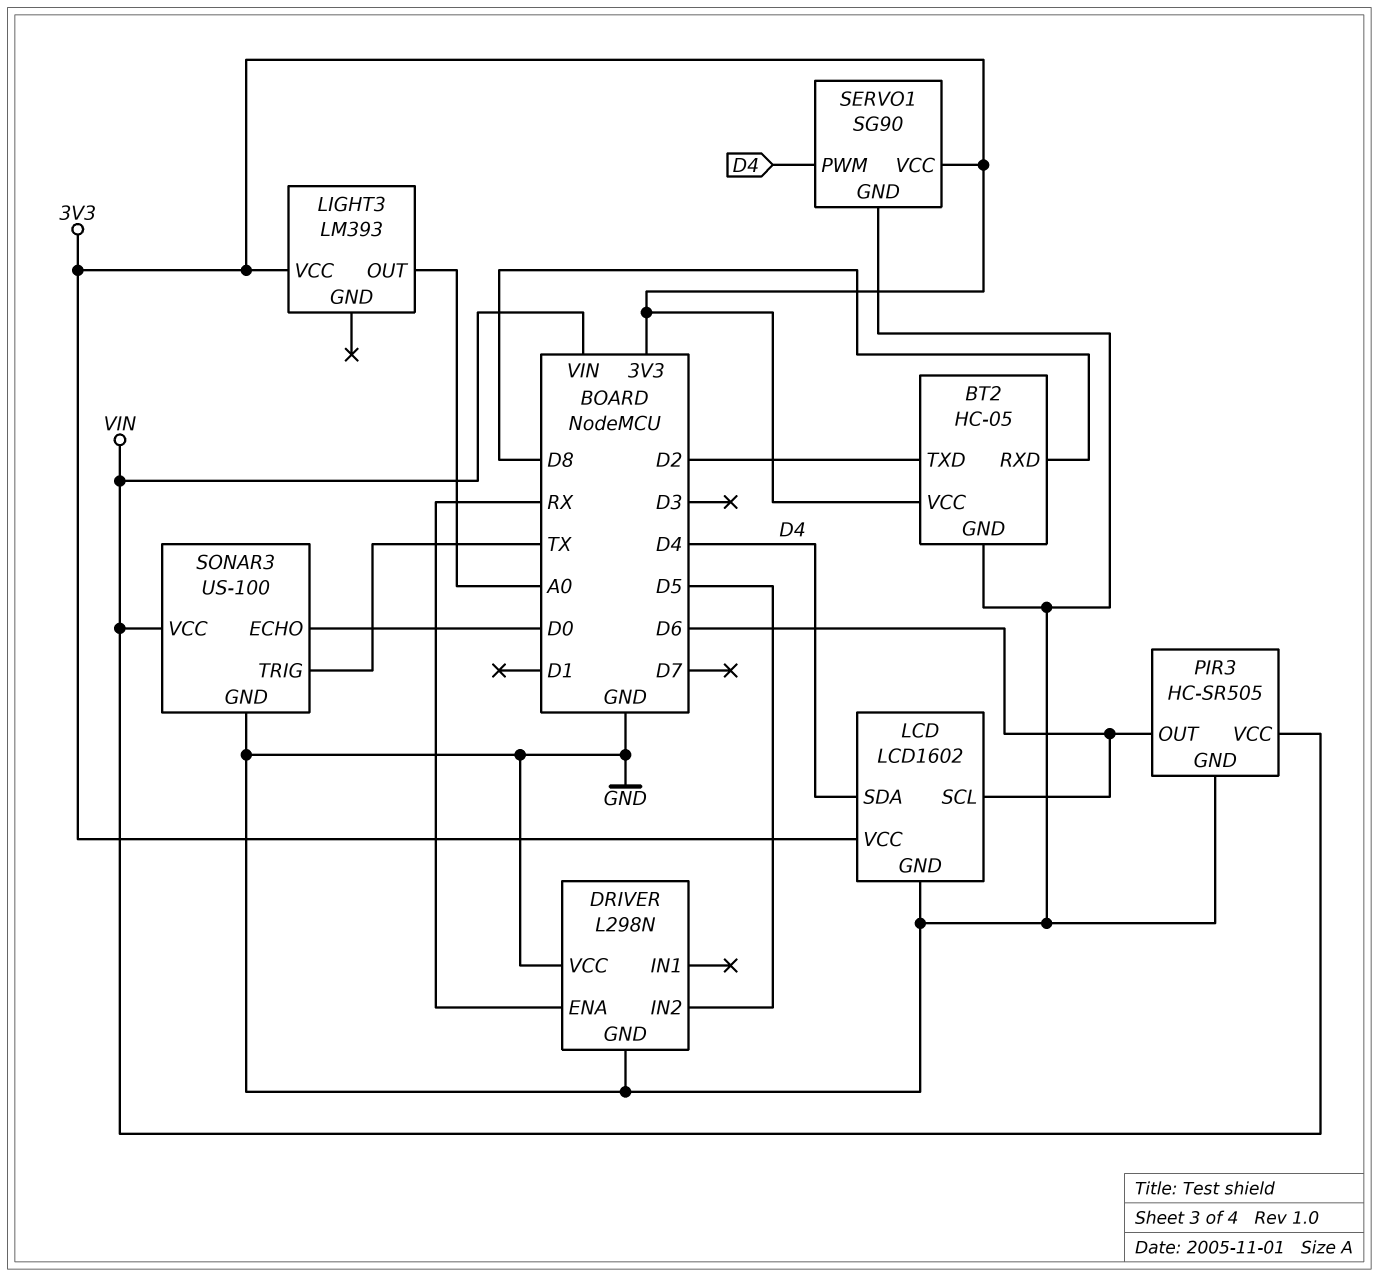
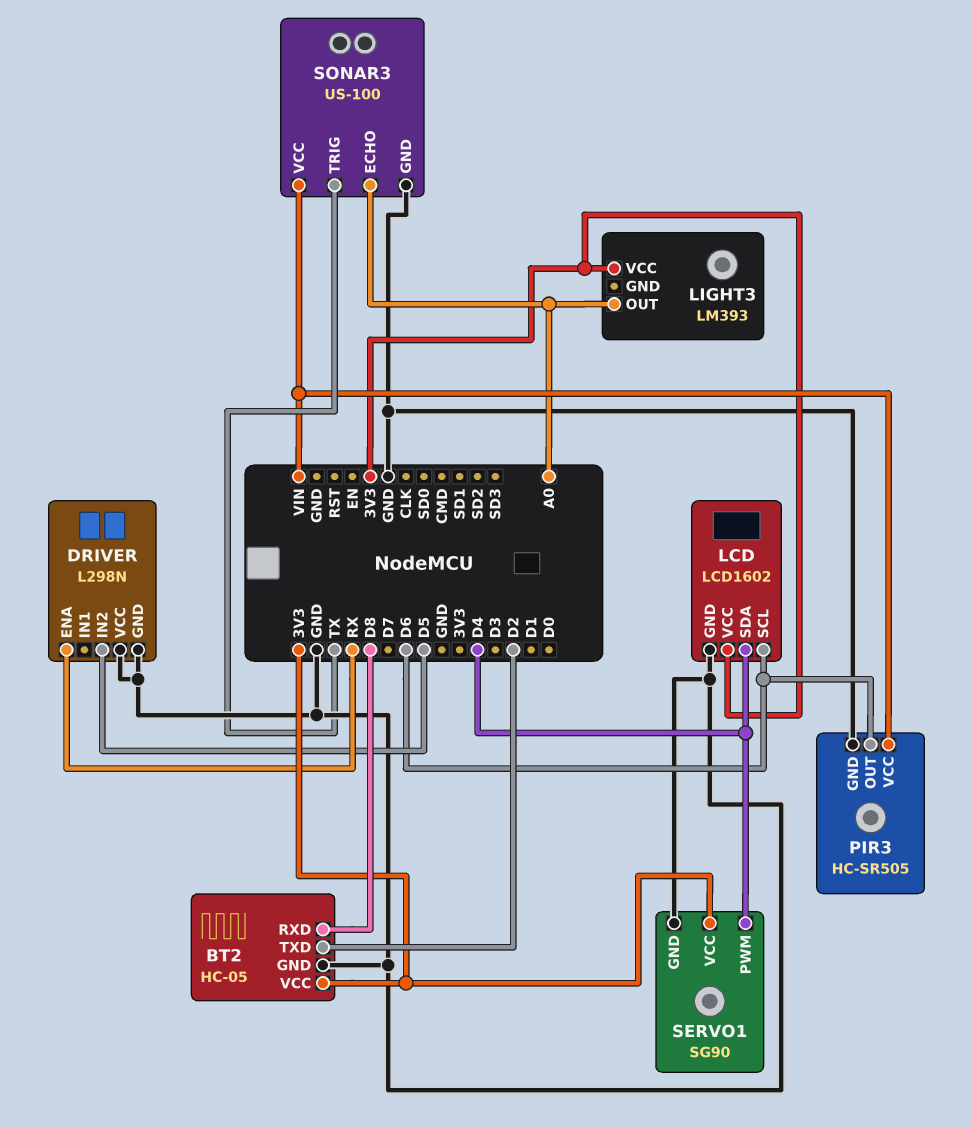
SONAR3 pin ECHO: D0 -> A0

